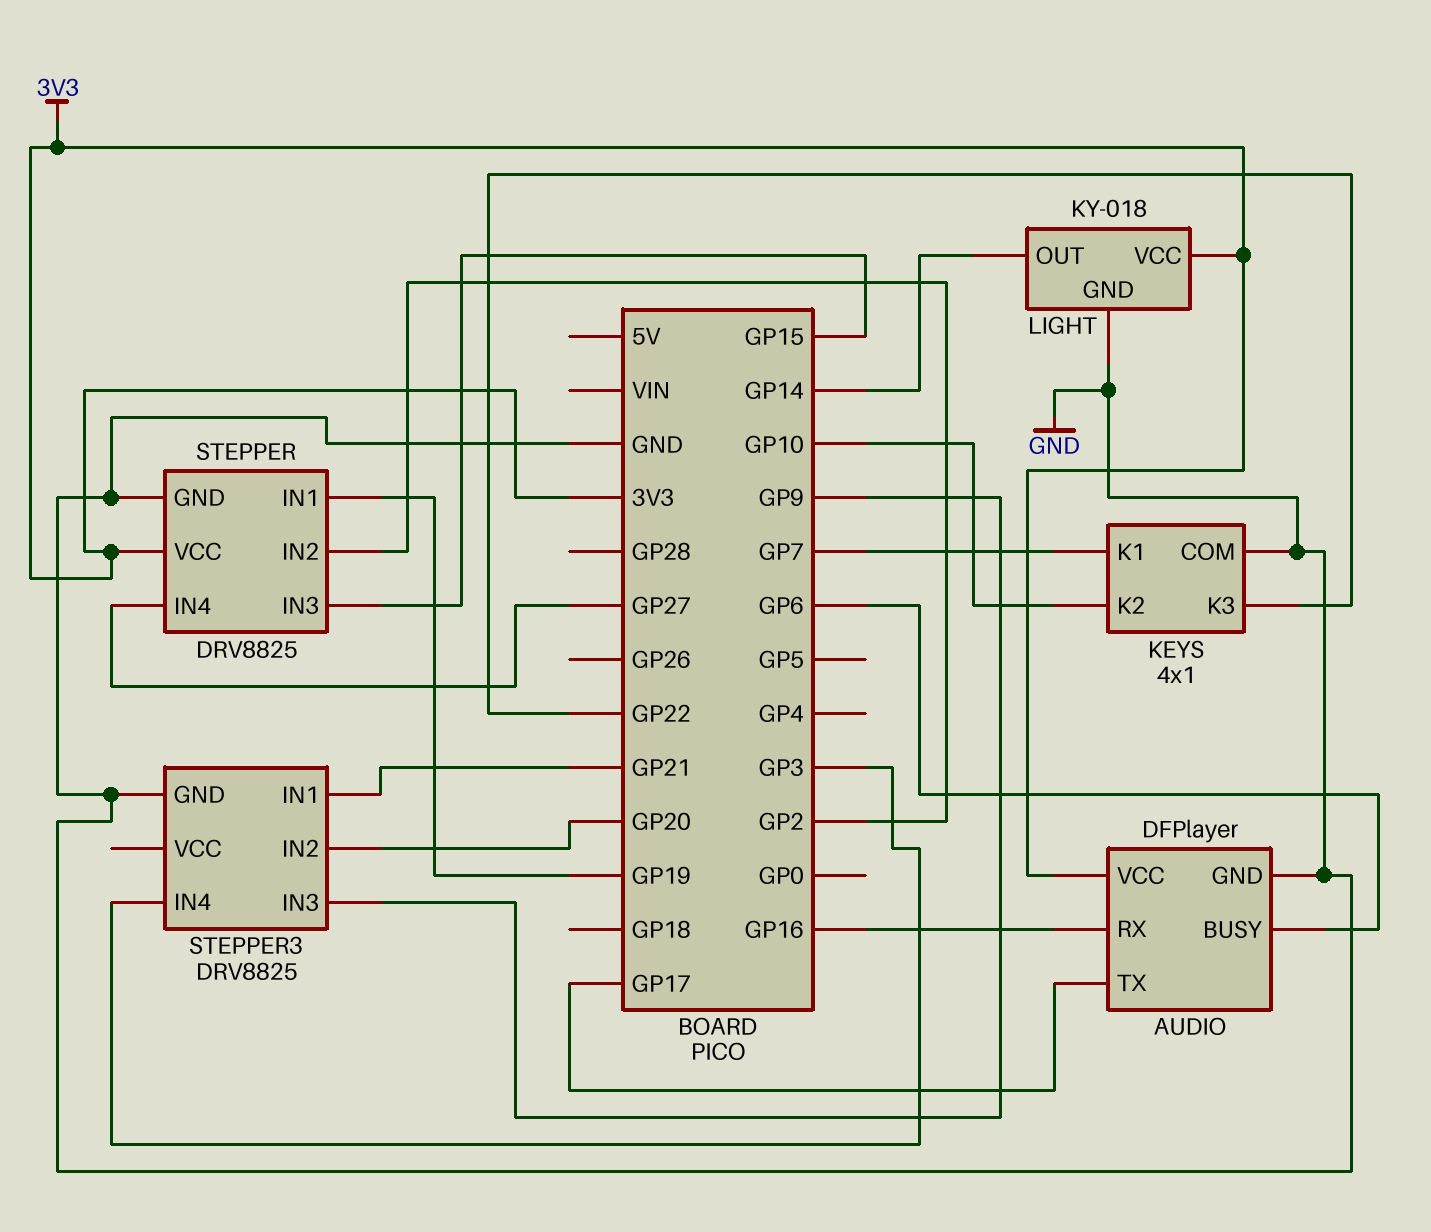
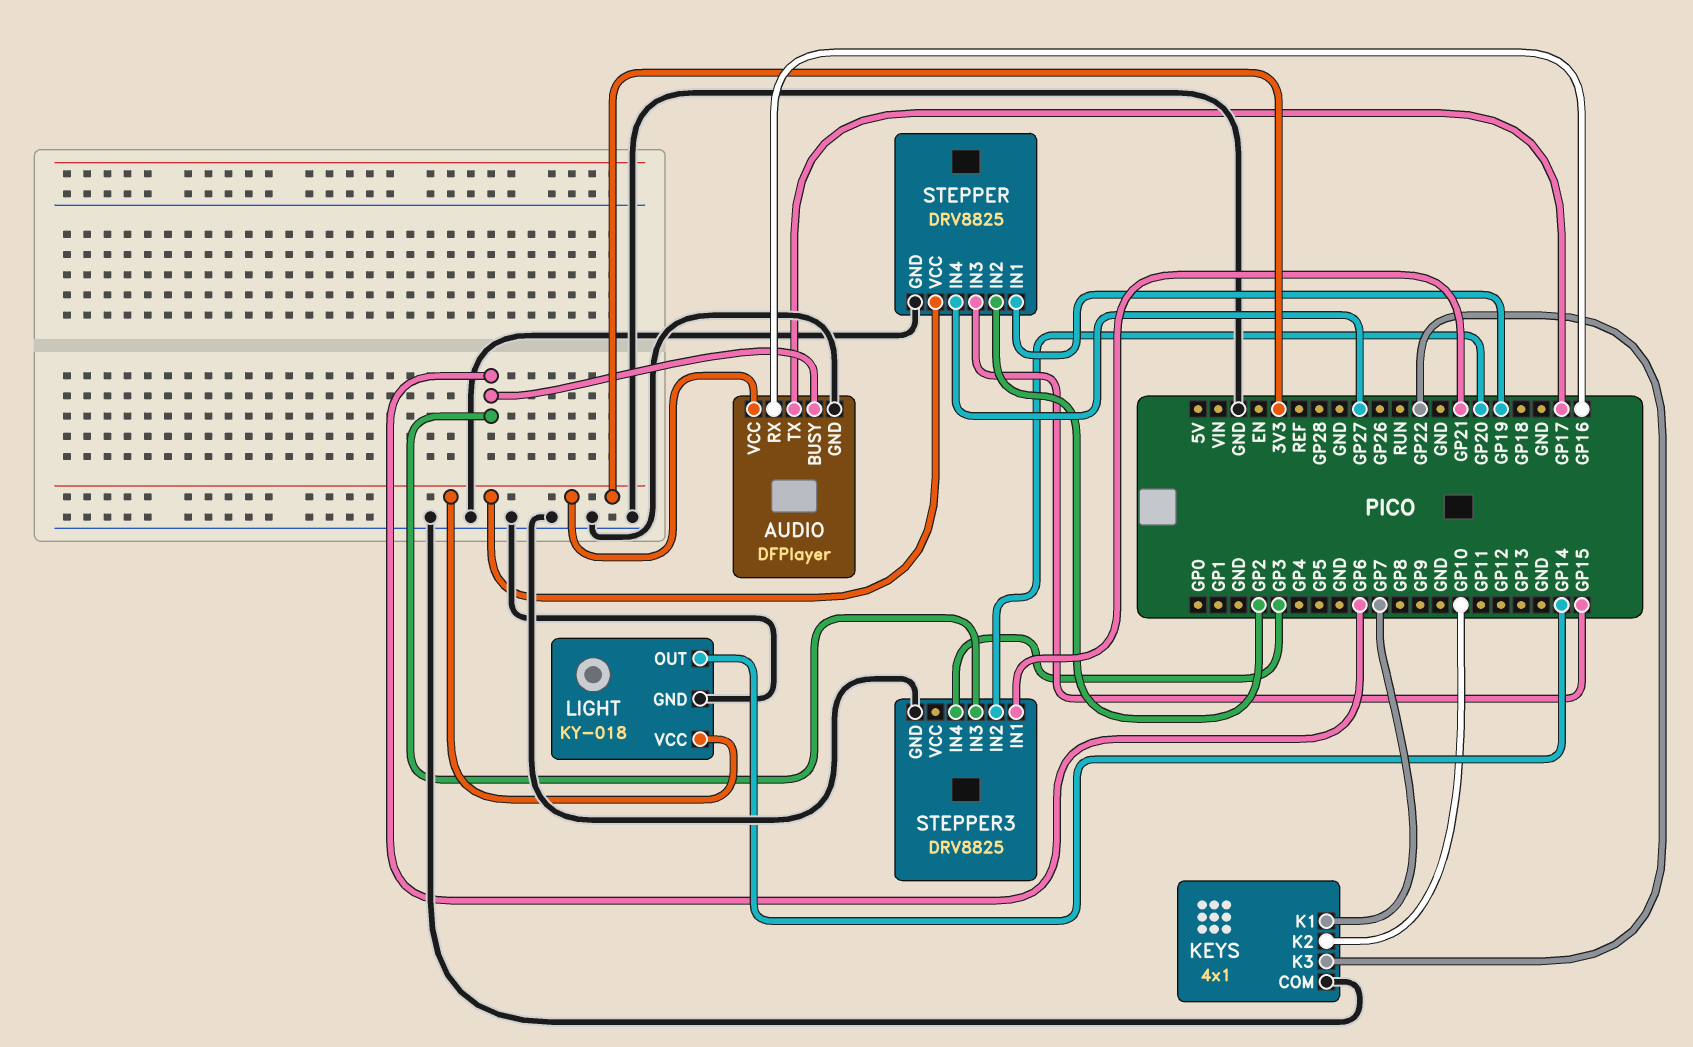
STEPPER3 pin IN3: GP9 -> GP6

